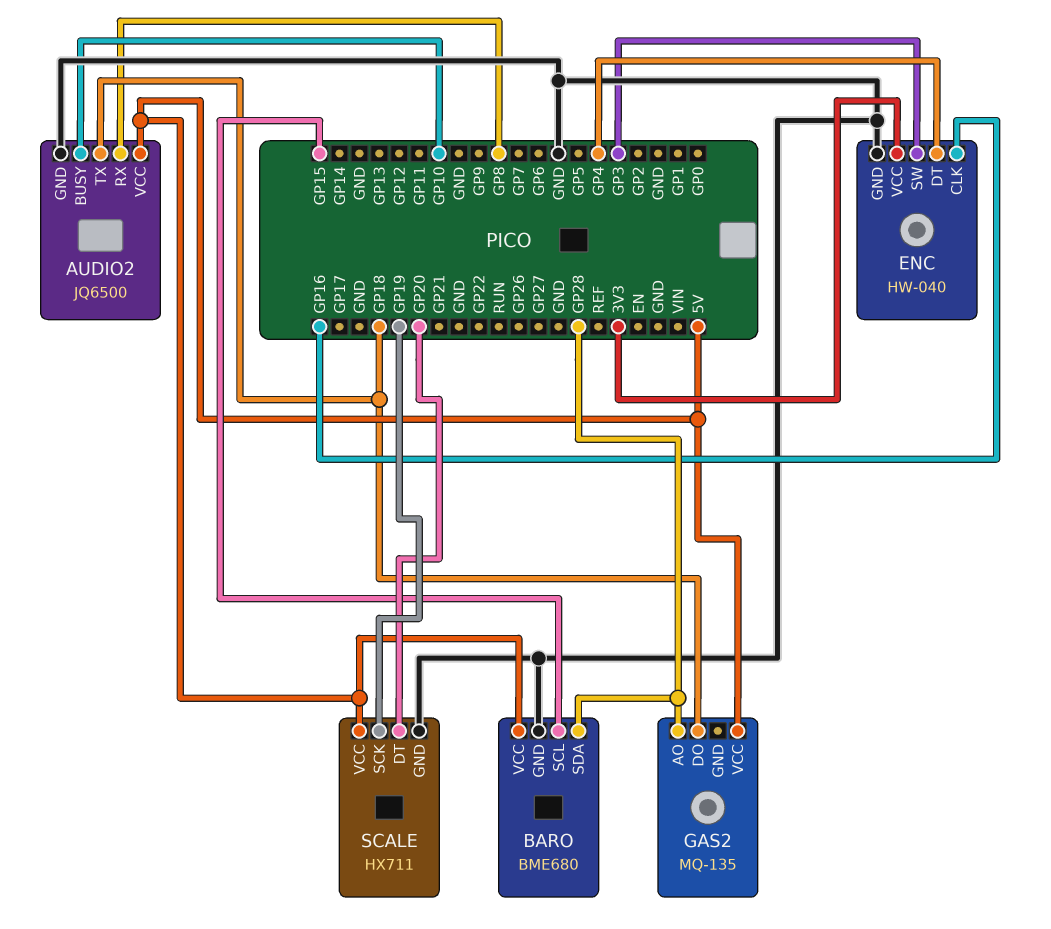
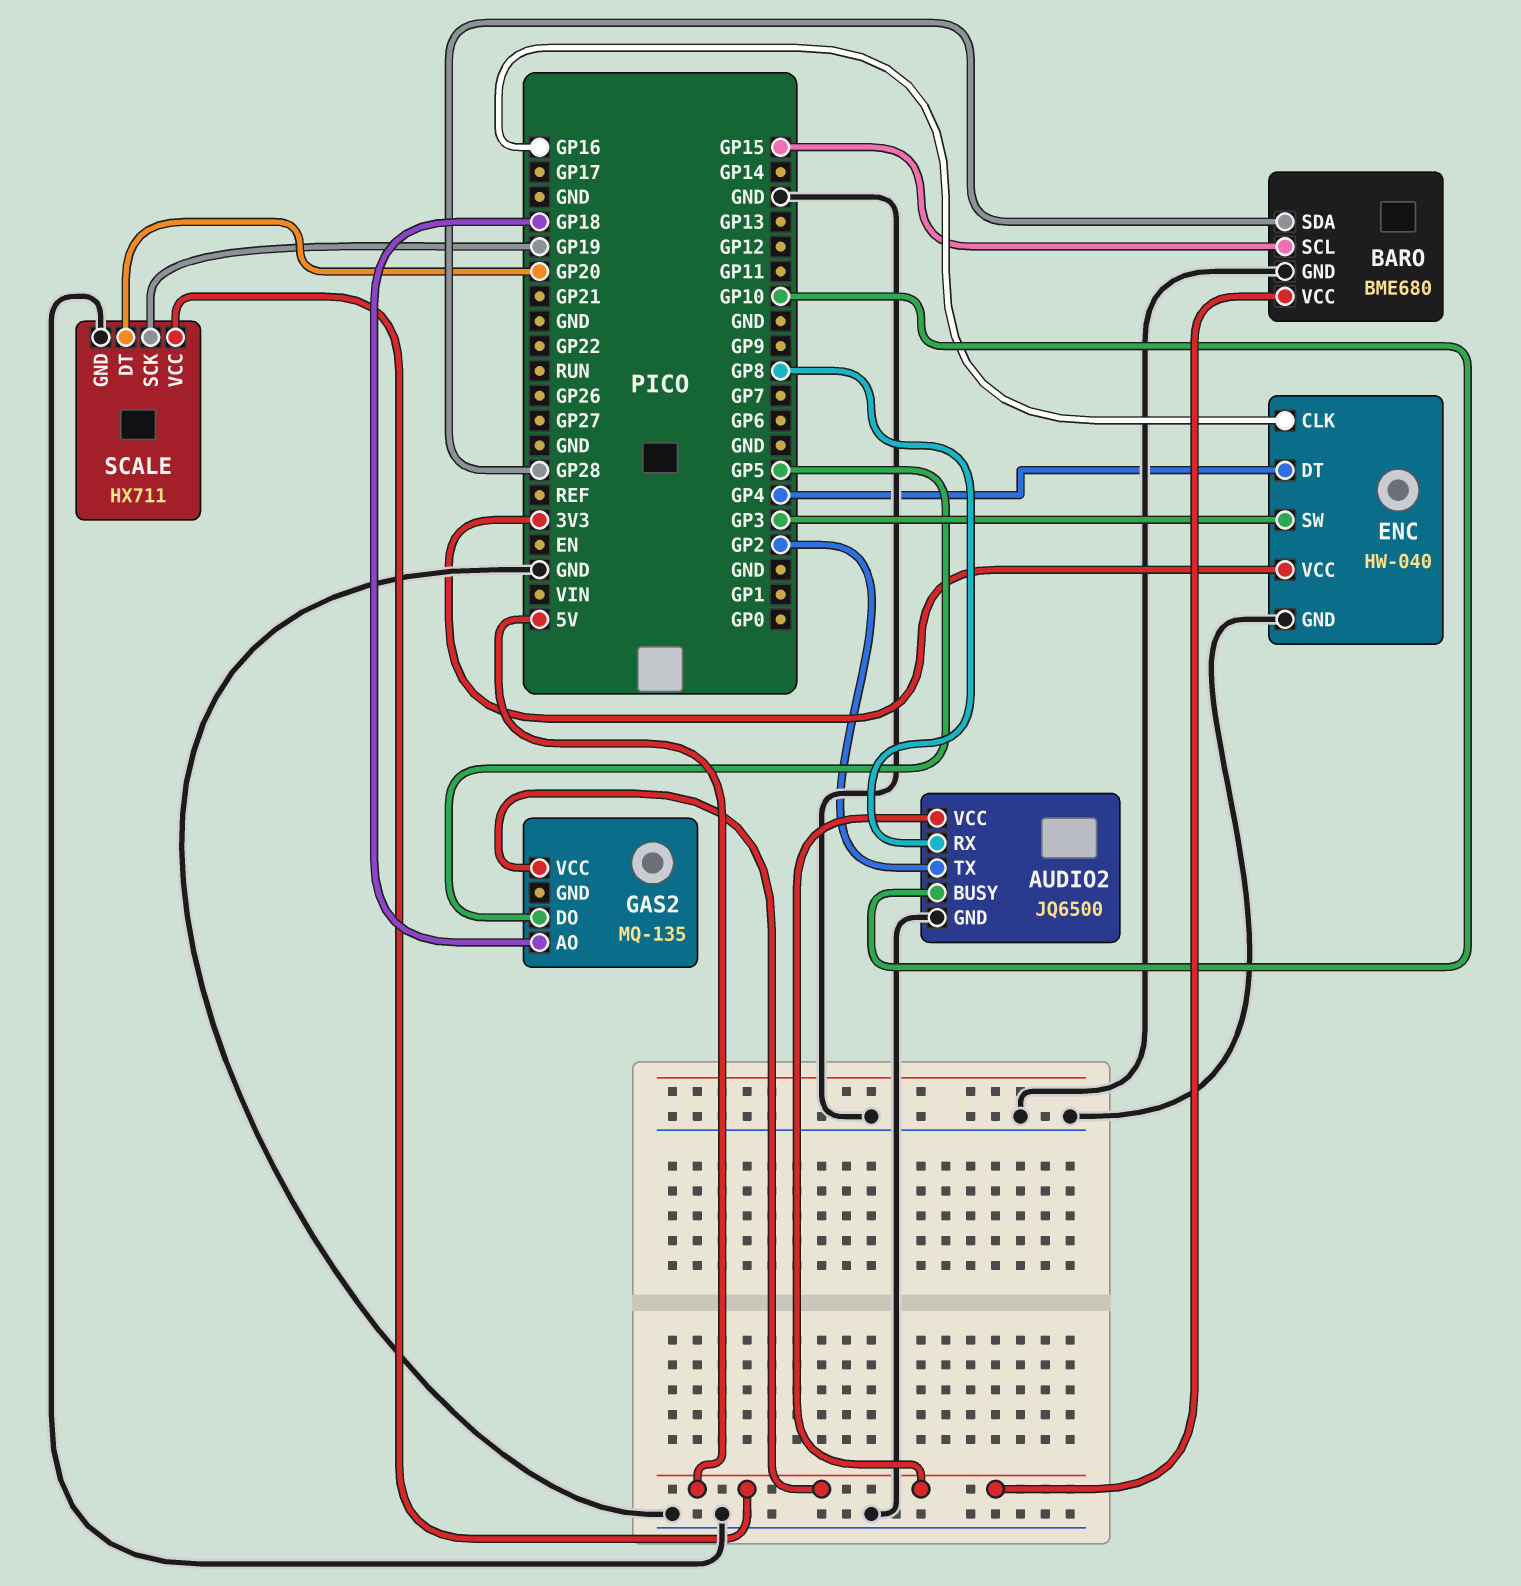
AUDIO2 pin TX: GP18 -> GP2
GAS2 pin AO: GP28 -> GP18
GAS2 pin DO: GP18 -> GP5

